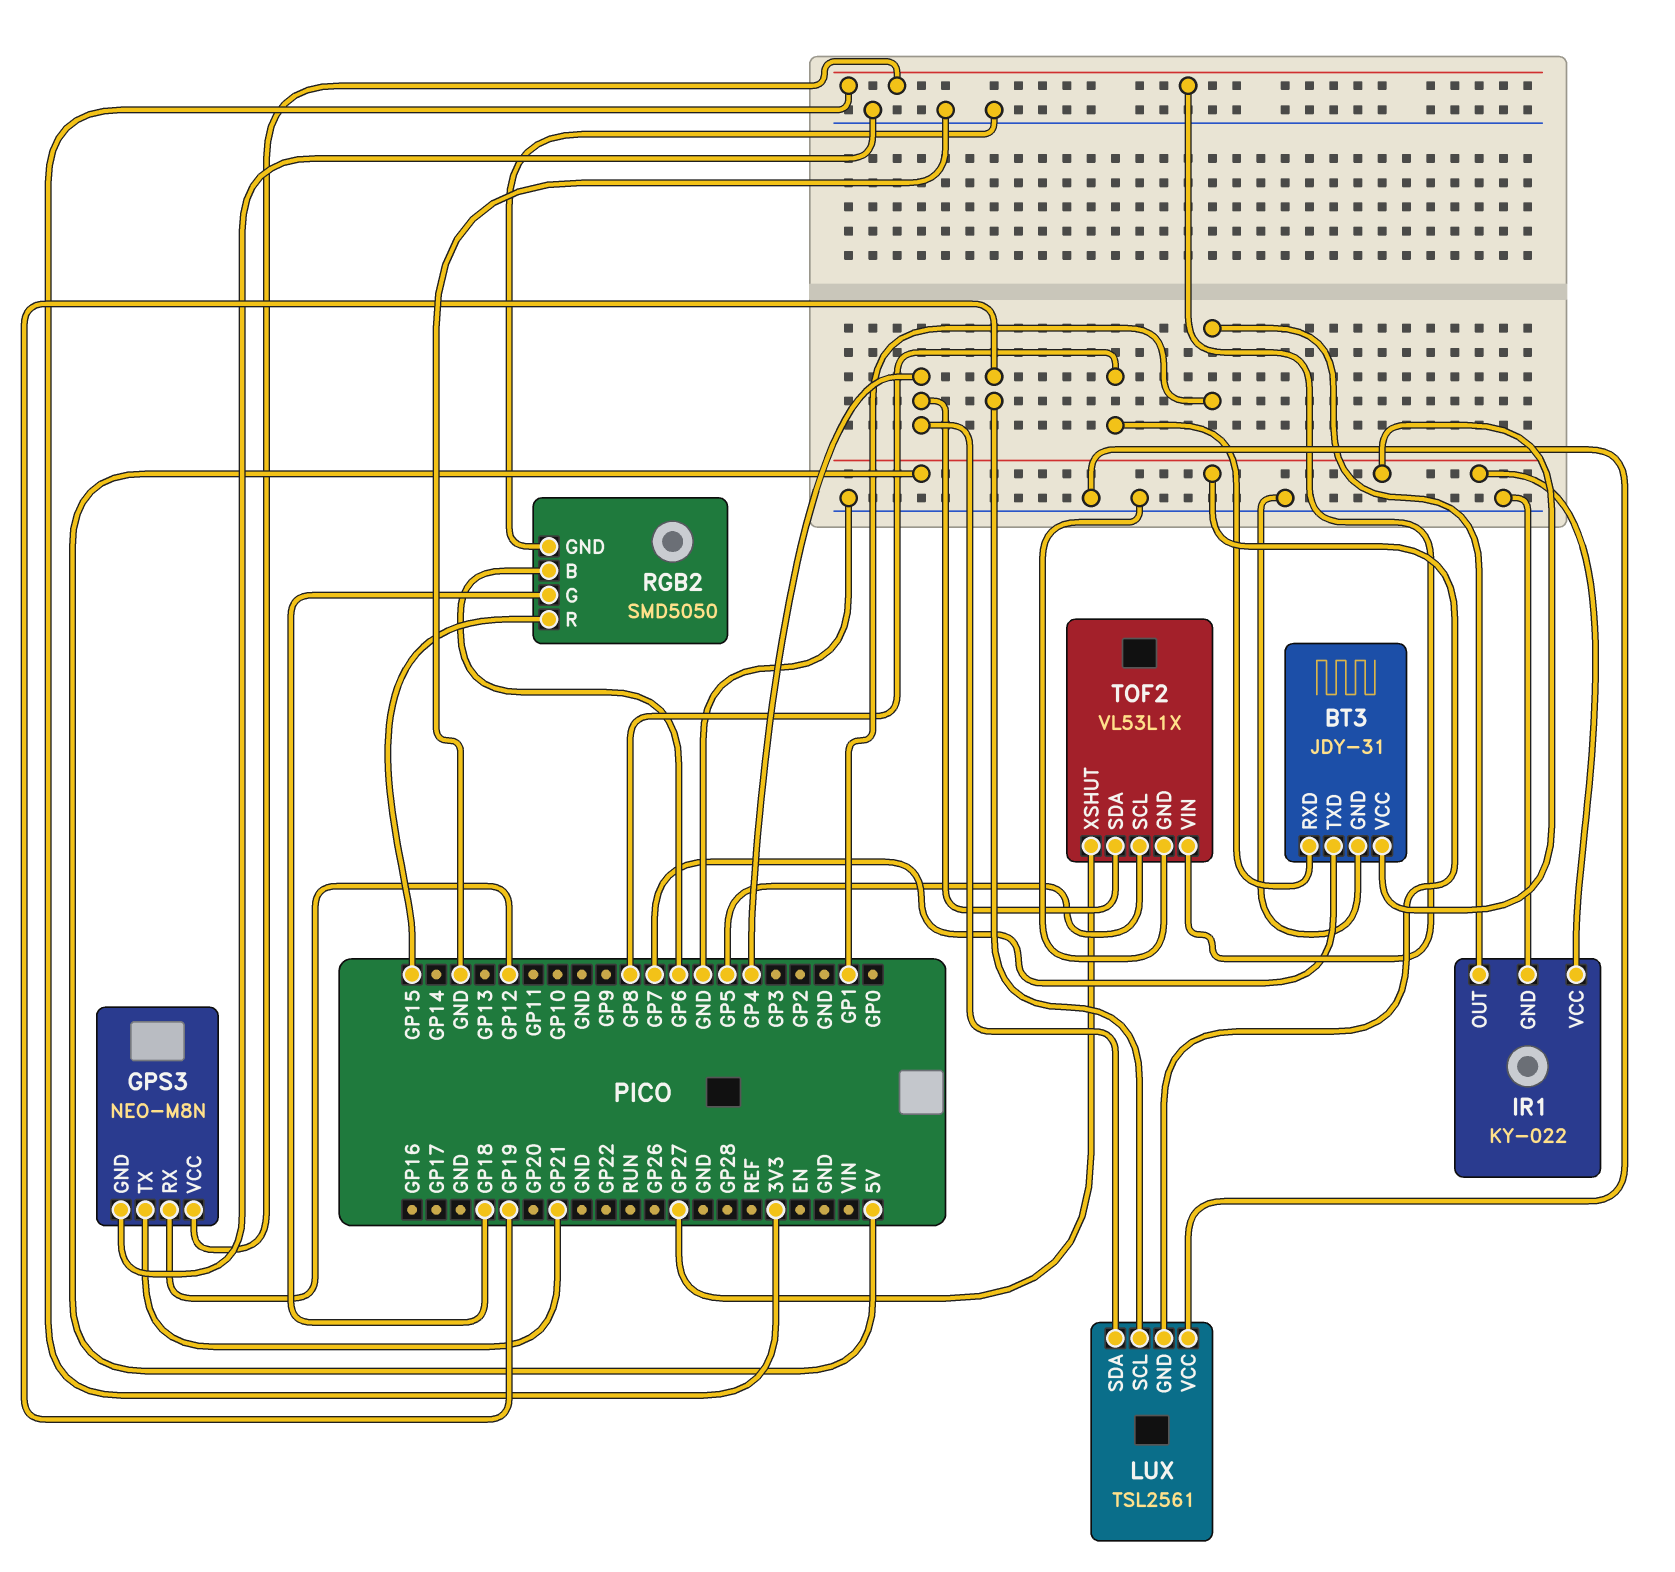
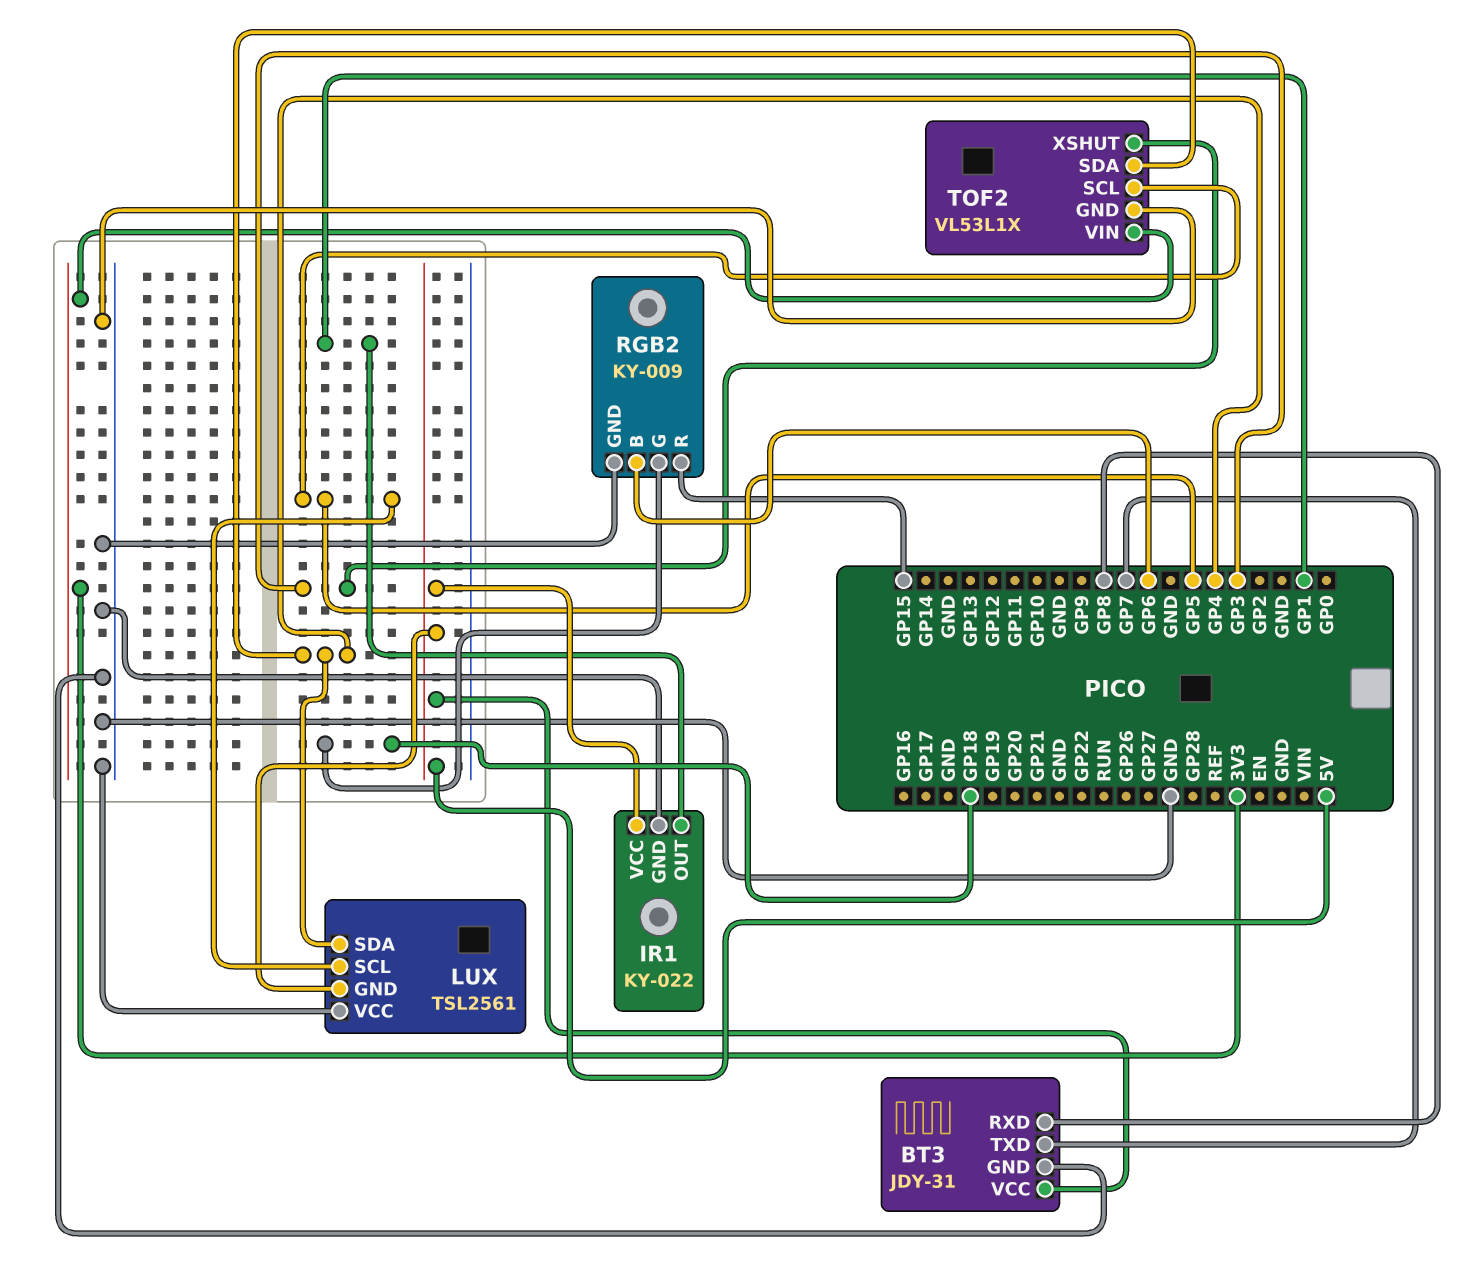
GPS3: NEO-M8N -> none
GPS3 pin GND: GND -> none
GPS3 pin RX: GP12 -> none
GPS3 pin TX: GP21 -> none
GPS3 pin VCC: 3V3 -> none
LUX pin SCL: GP19 -> GP5
RGB2: SMD5050 -> KY-009
TOF2 pin XSHUT: GP27 -> GP3

